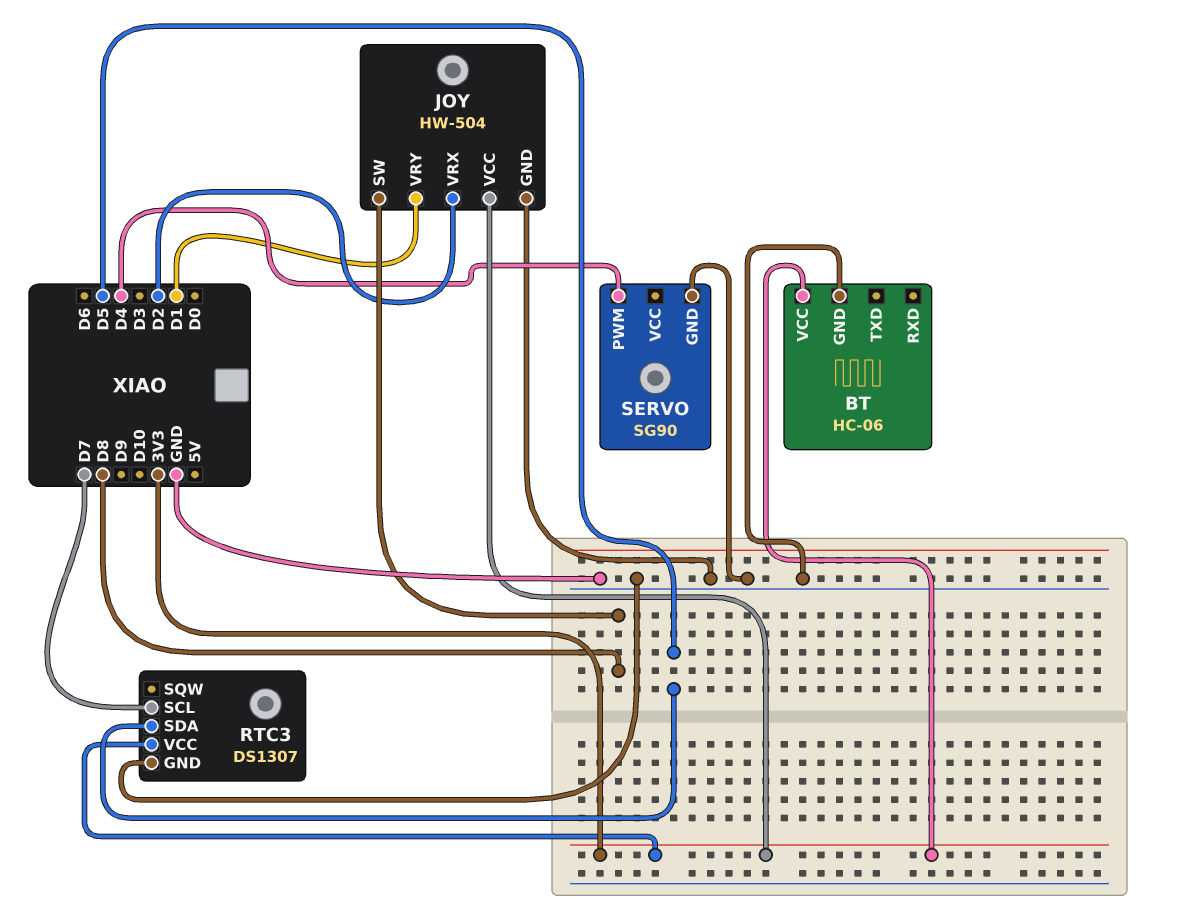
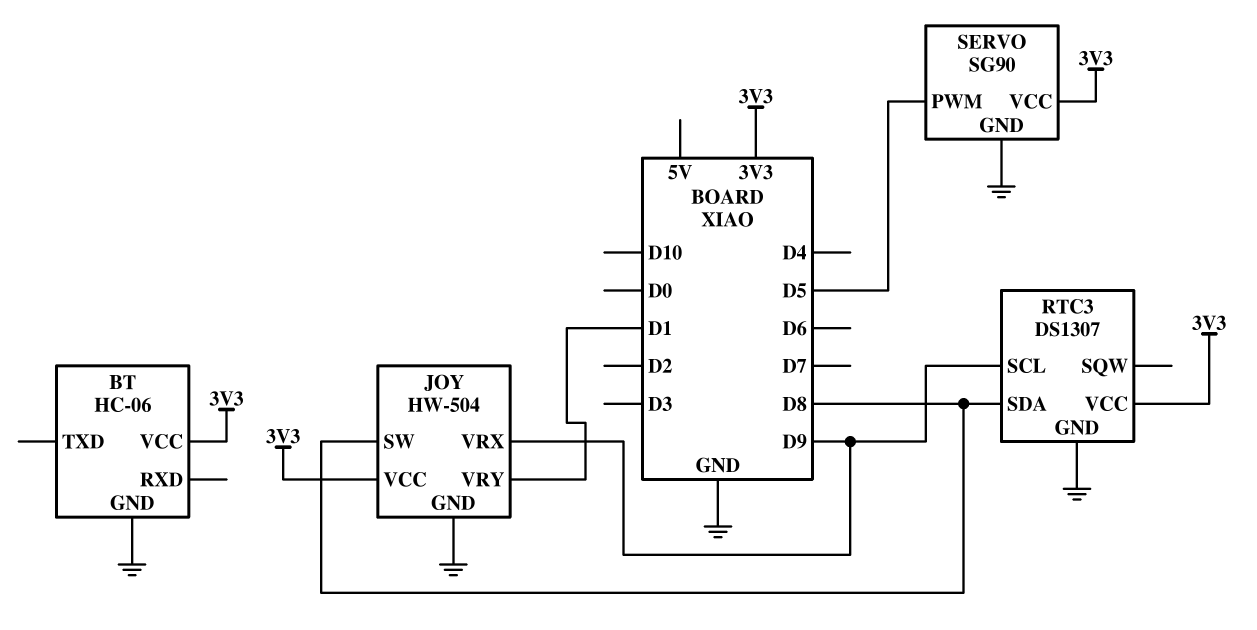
JOY pin VRX: D2 -> D9
RTC3 pin SCL: D7 -> D9
RTC3 pin SDA: D5 -> D8
SERVO pin PWM: D4 -> D5
SERVO pin VCC: none -> 3V3

